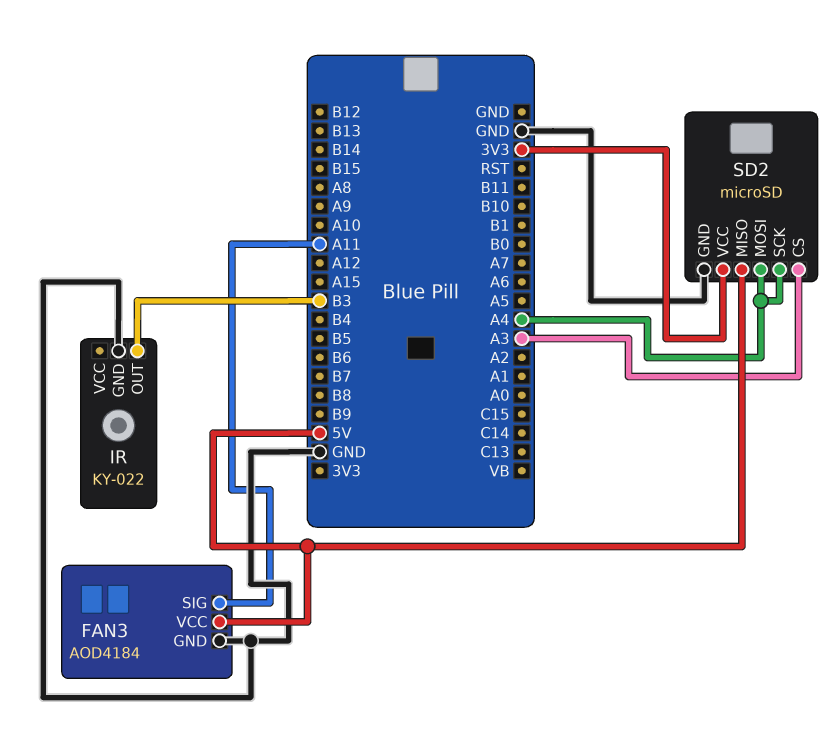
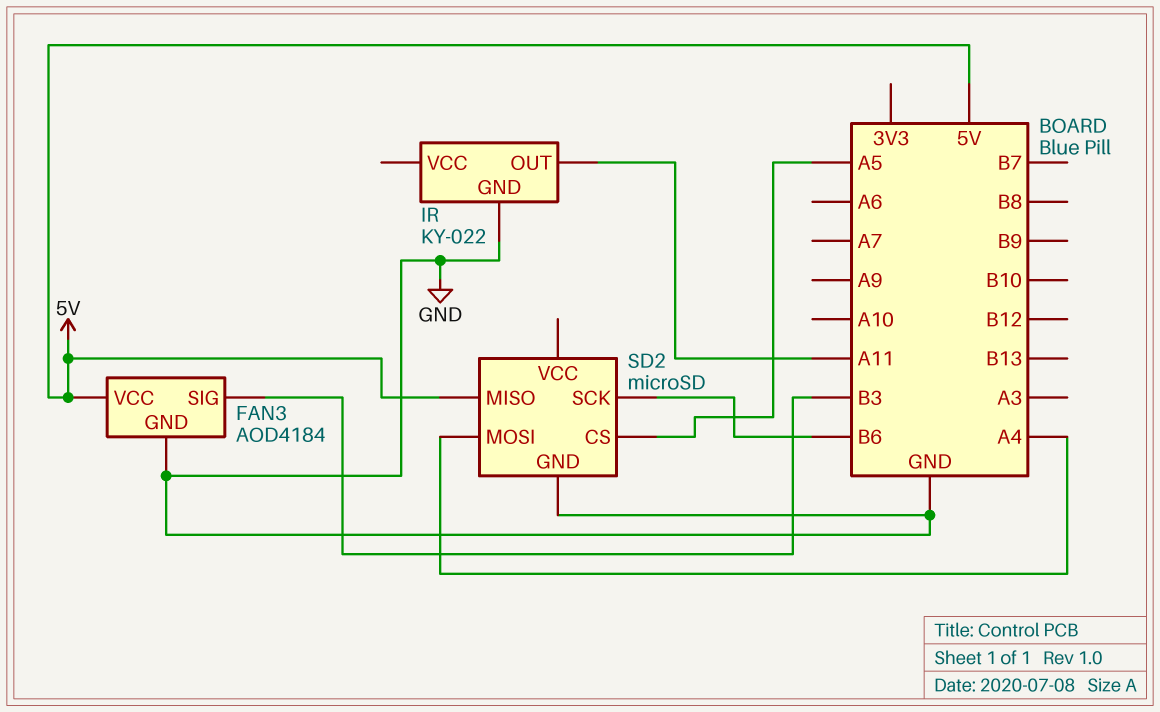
FAN3 pin SIG: A11 -> B3
IR pin OUT: B3 -> A11
SD2 pin CS: A3 -> A5
SD2 pin SCK: A4 -> B6
SD2 pin VCC: 3V3 -> none

